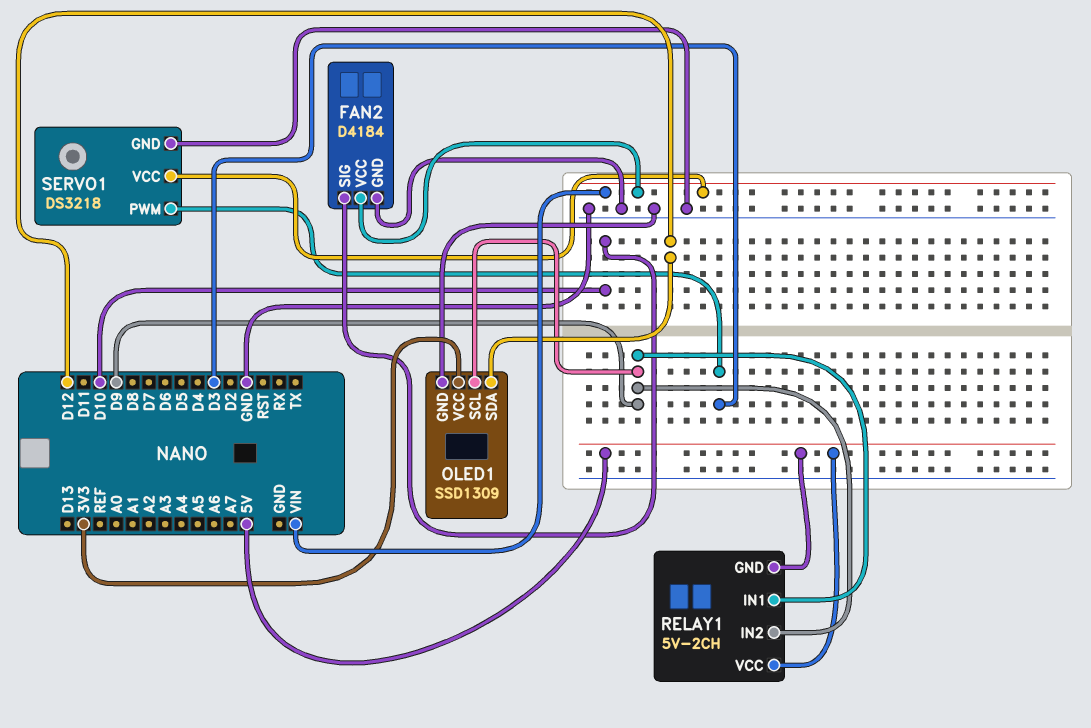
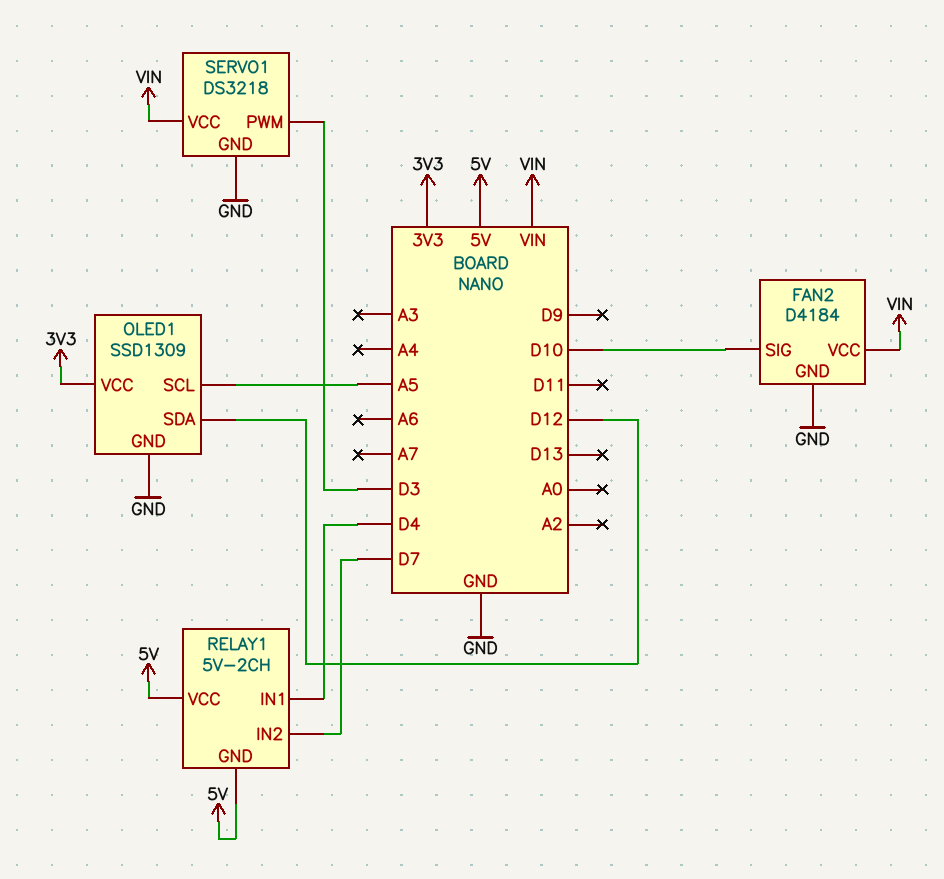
OLED1 pin SCL: D9 -> A5
RELAY1 pin IN1: D9 -> D4
RELAY1 pin IN2: D9 -> D7

